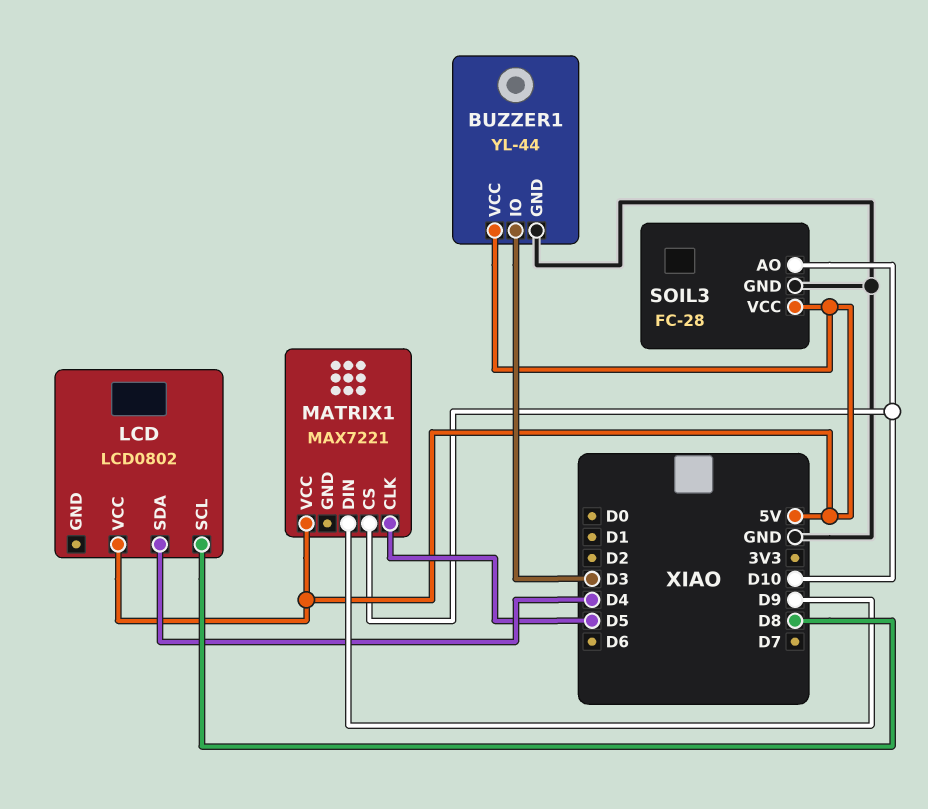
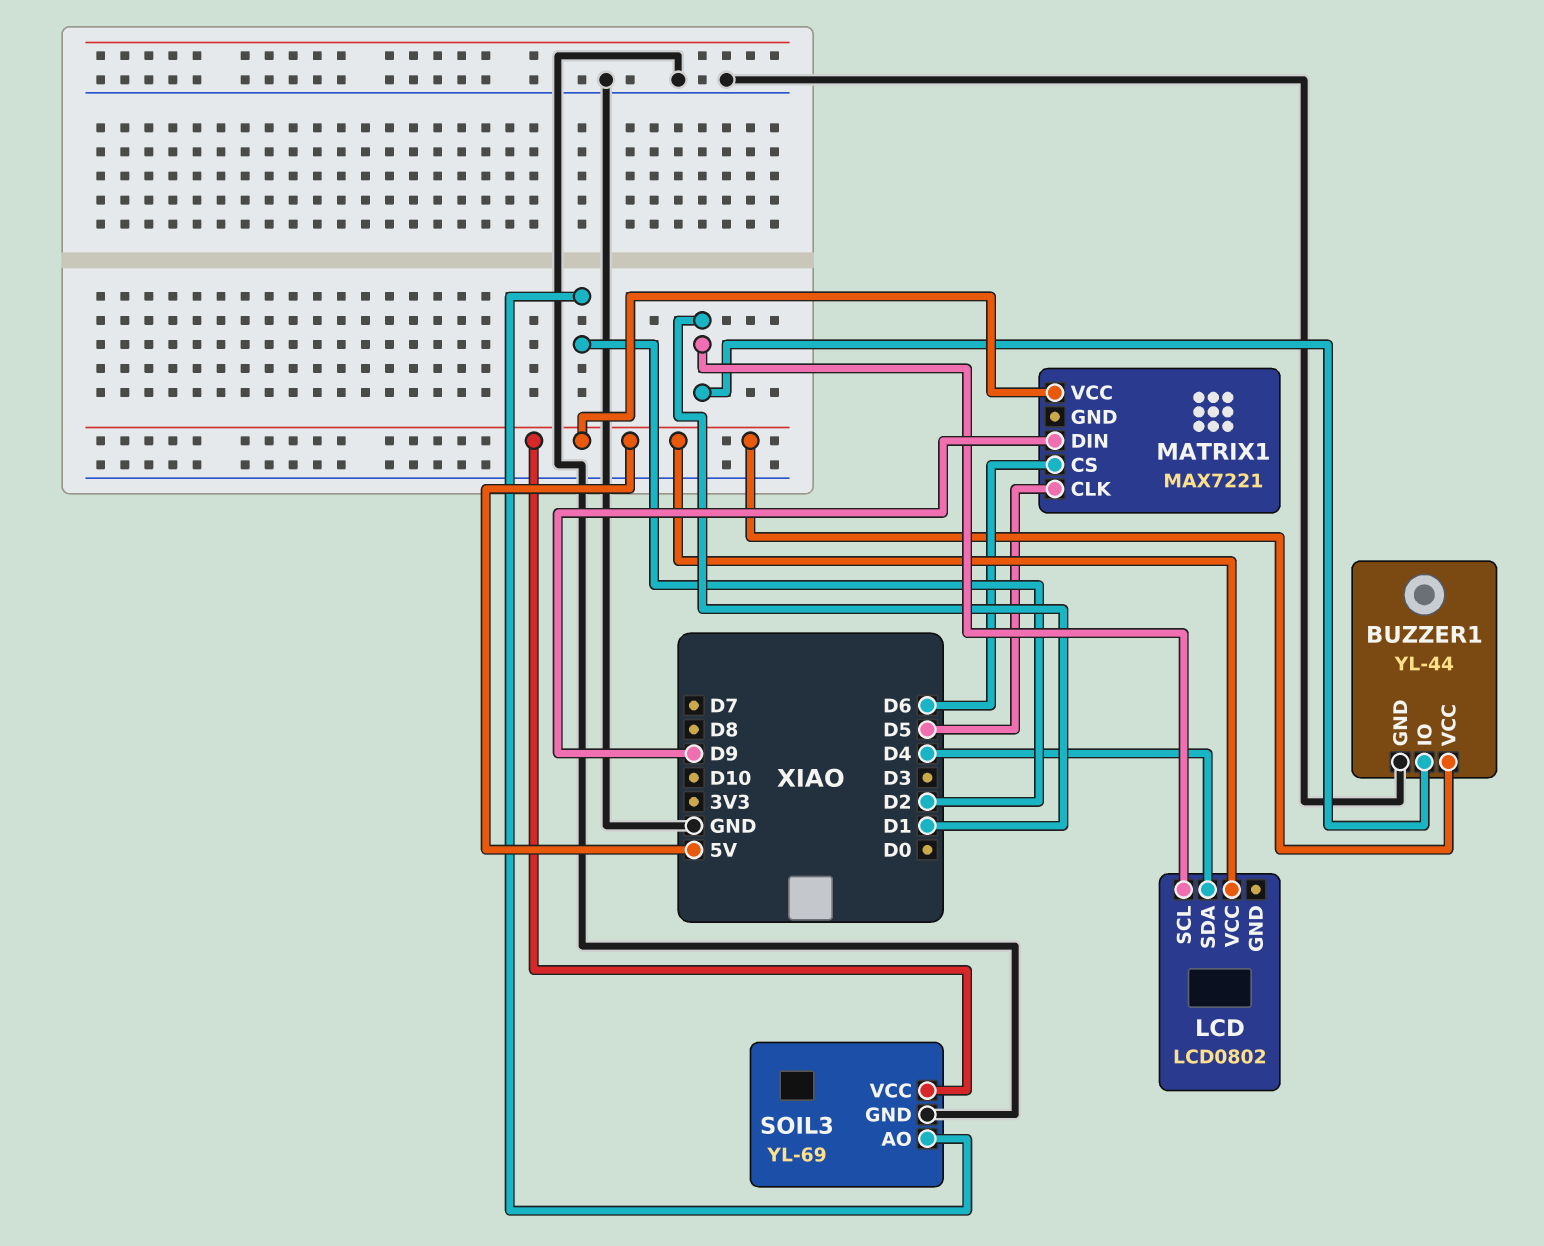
BUZZER1 pin IO: D3 -> D1
LCD pin SCL: D8 -> D1
MATRIX1 pin CS: D10 -> D6
SOIL3: FC-28 -> YL-69
SOIL3 pin AO: D10 -> D2

